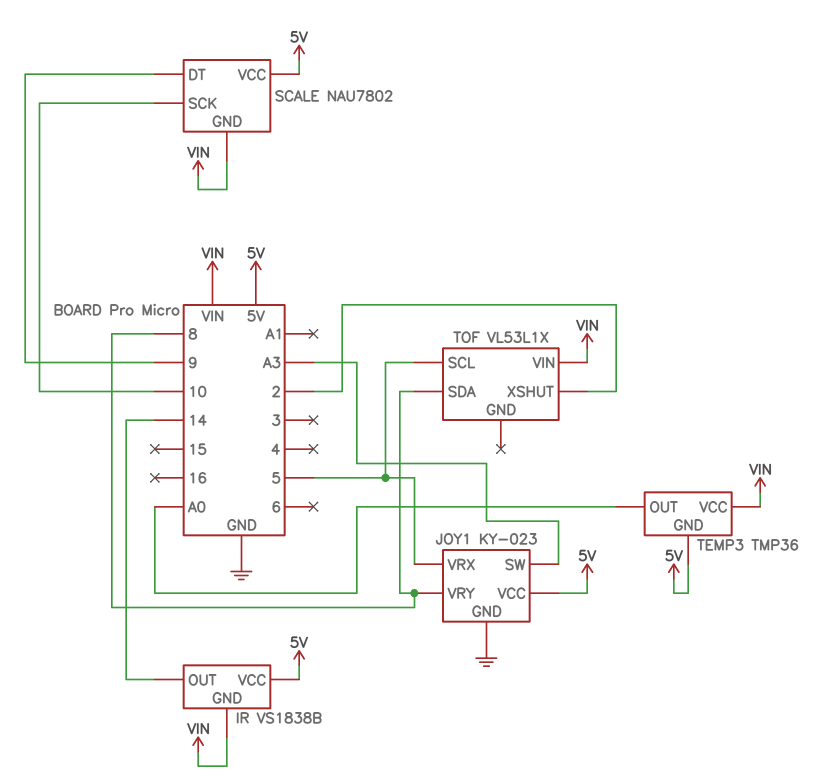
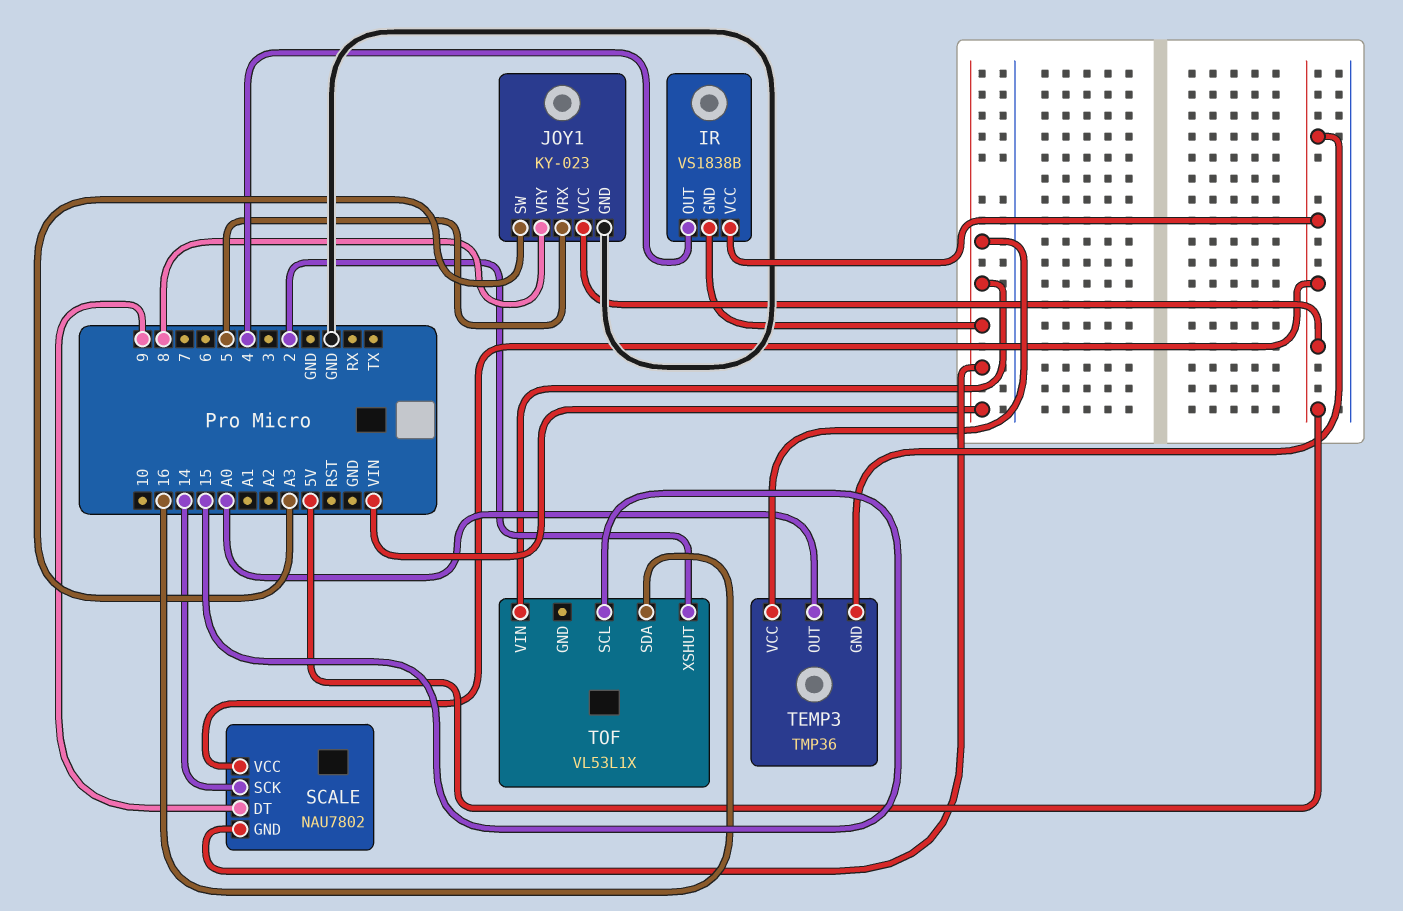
IR pin OUT: 14 -> 4
SCALE pin SCK: 10 -> 14
TOF pin SCL: 5 -> 15
TOF pin SDA: 8 -> 16

